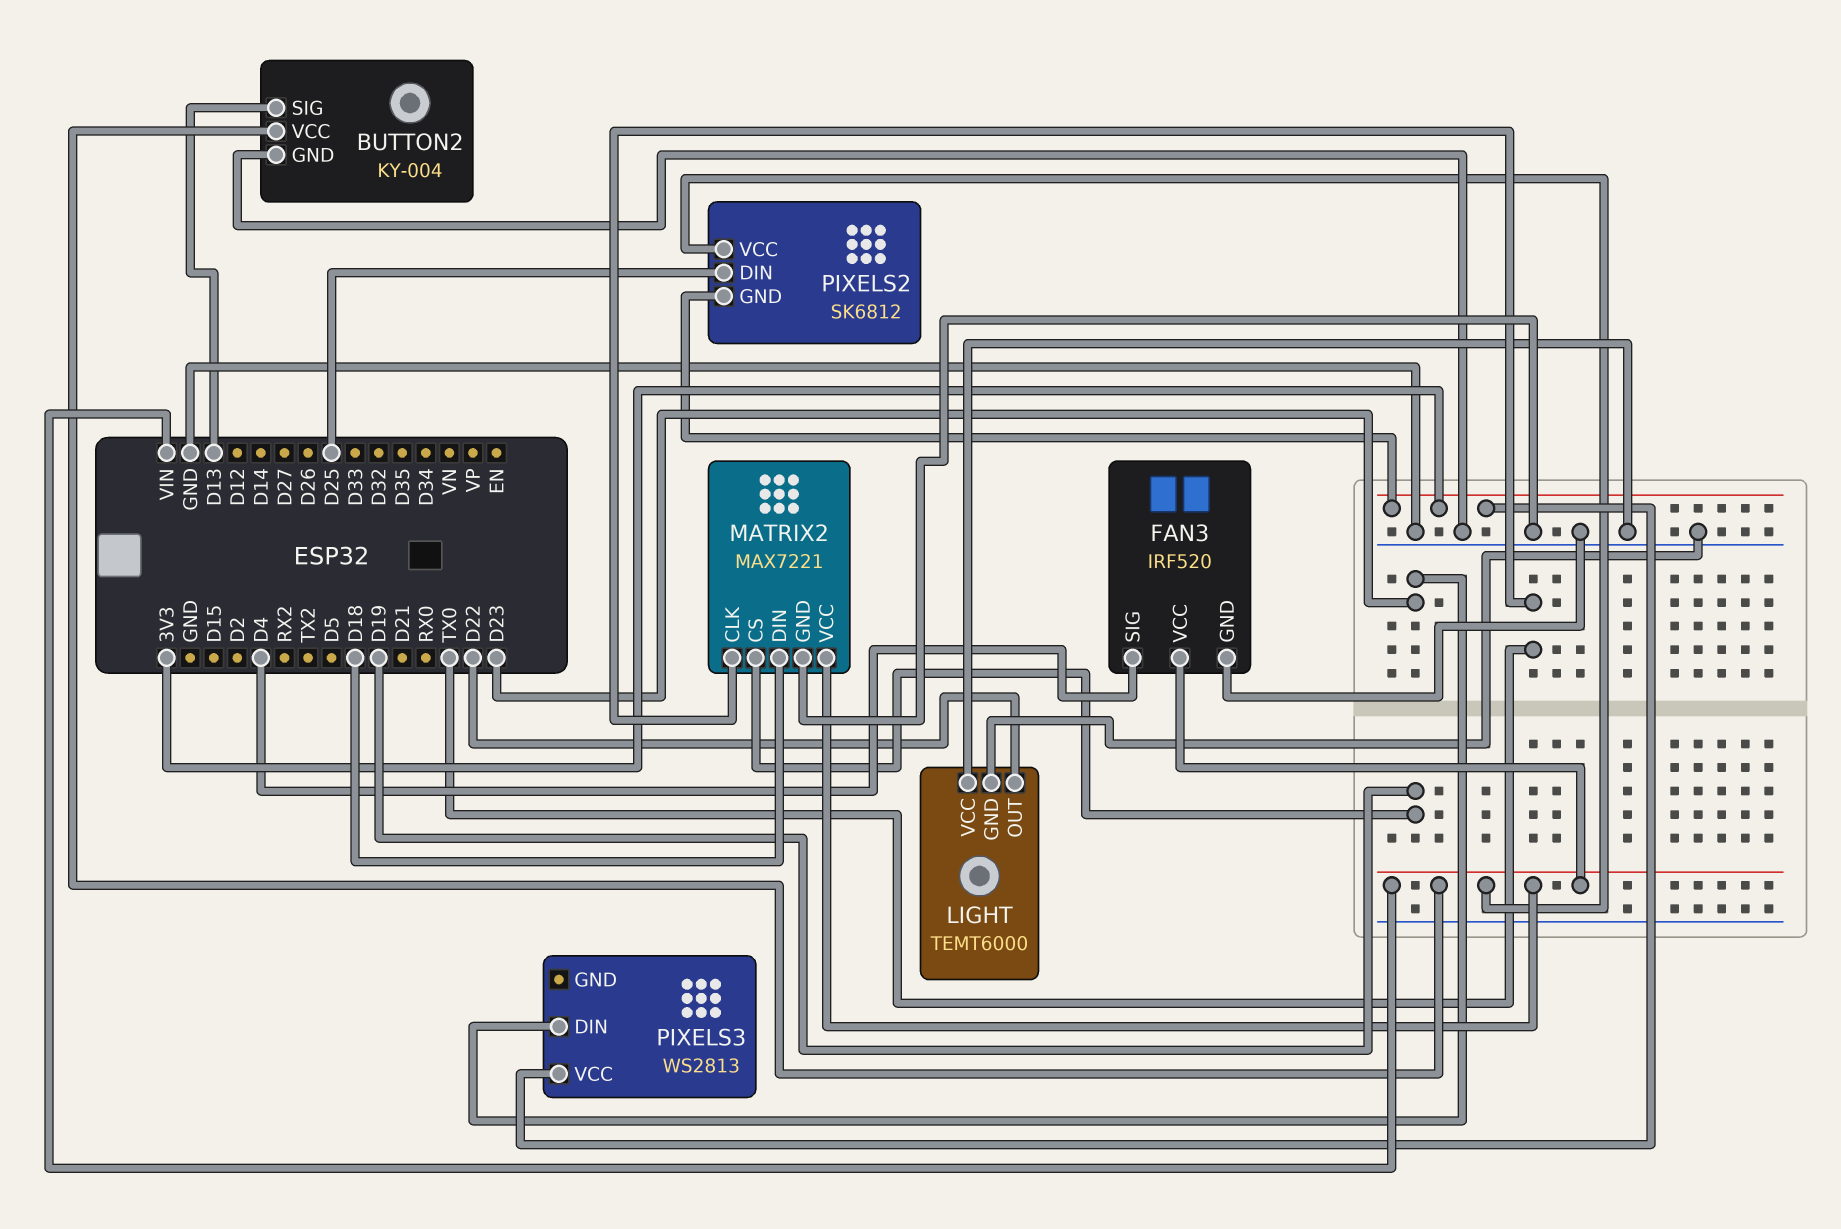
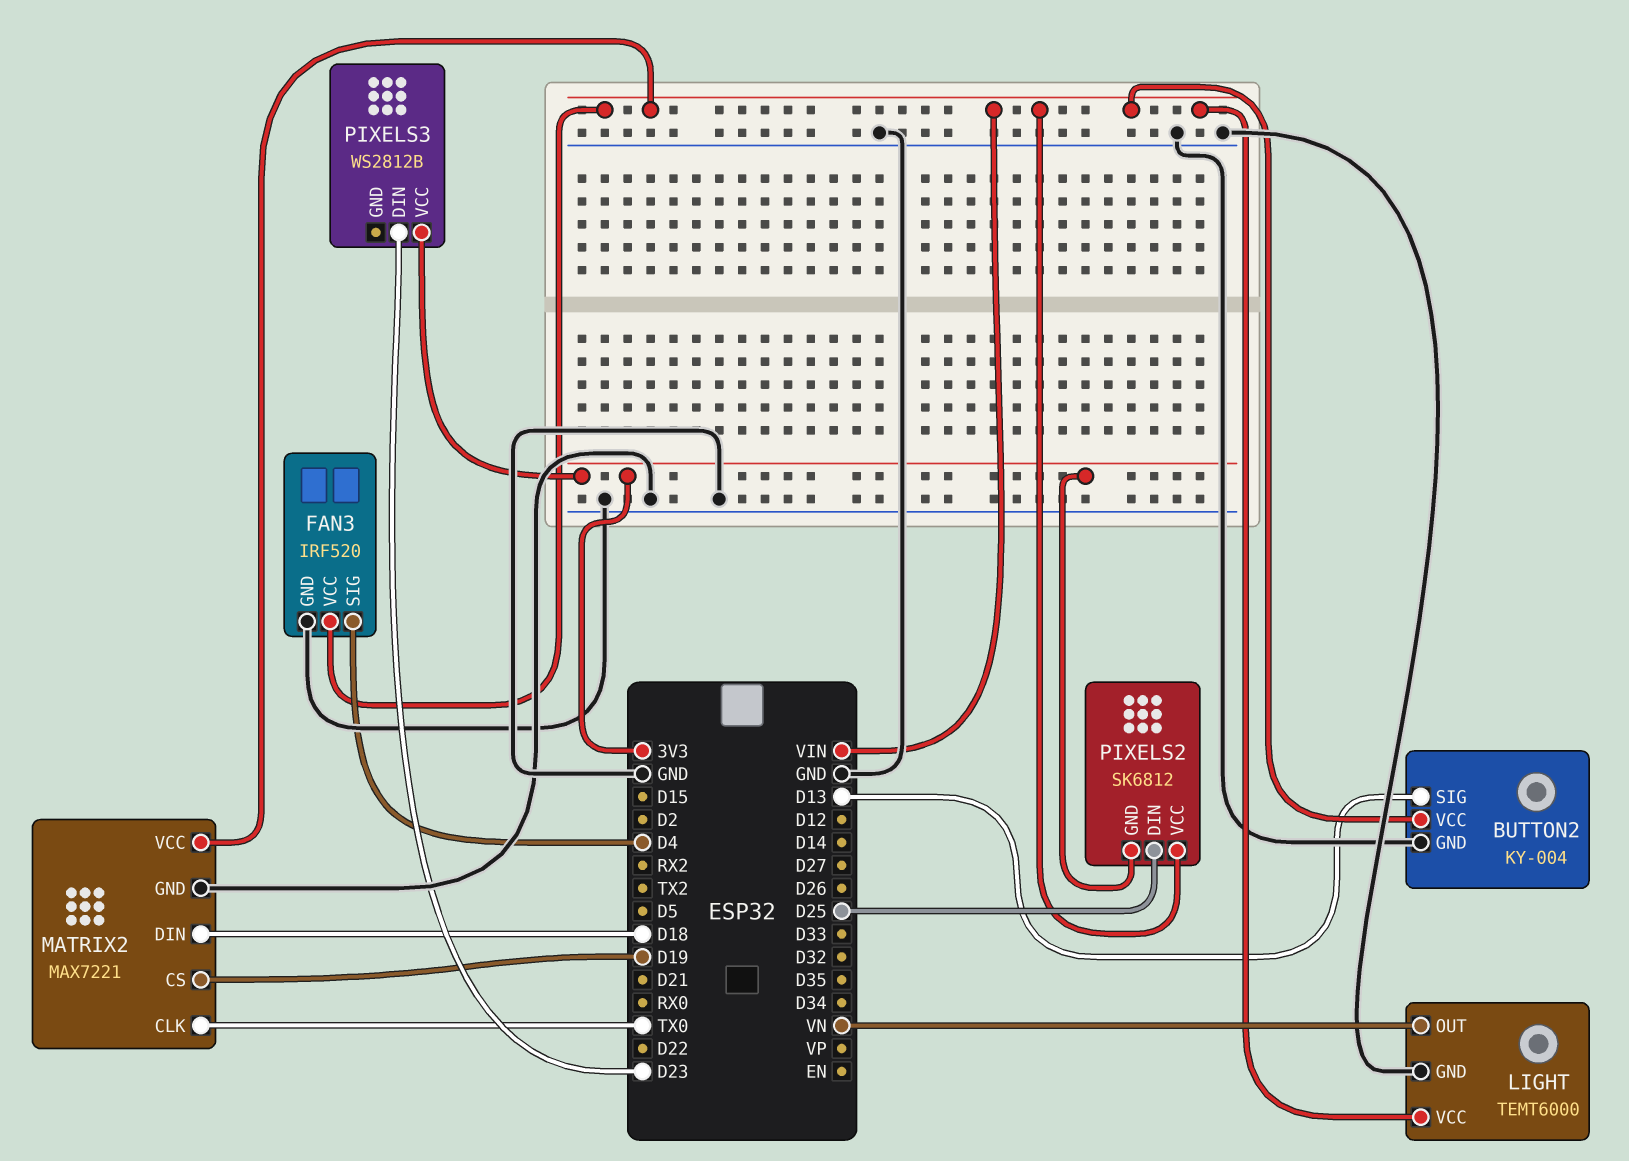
LIGHT pin OUT: D22 -> VN
LIGHT pin VCC: GND -> VIN
PIXELS3: WS2813 -> WS2812B

